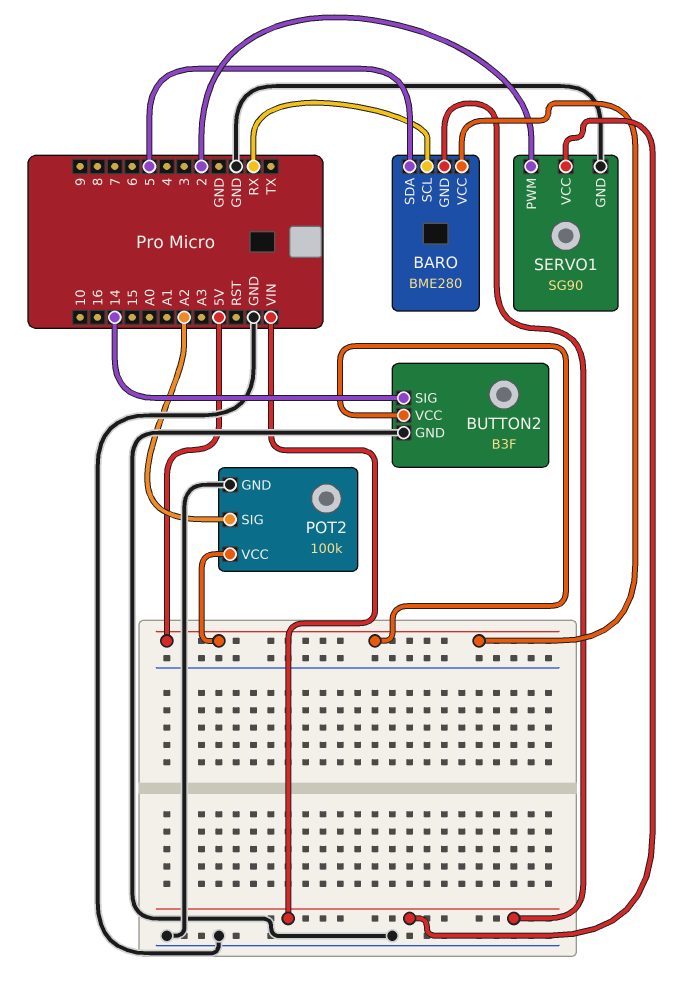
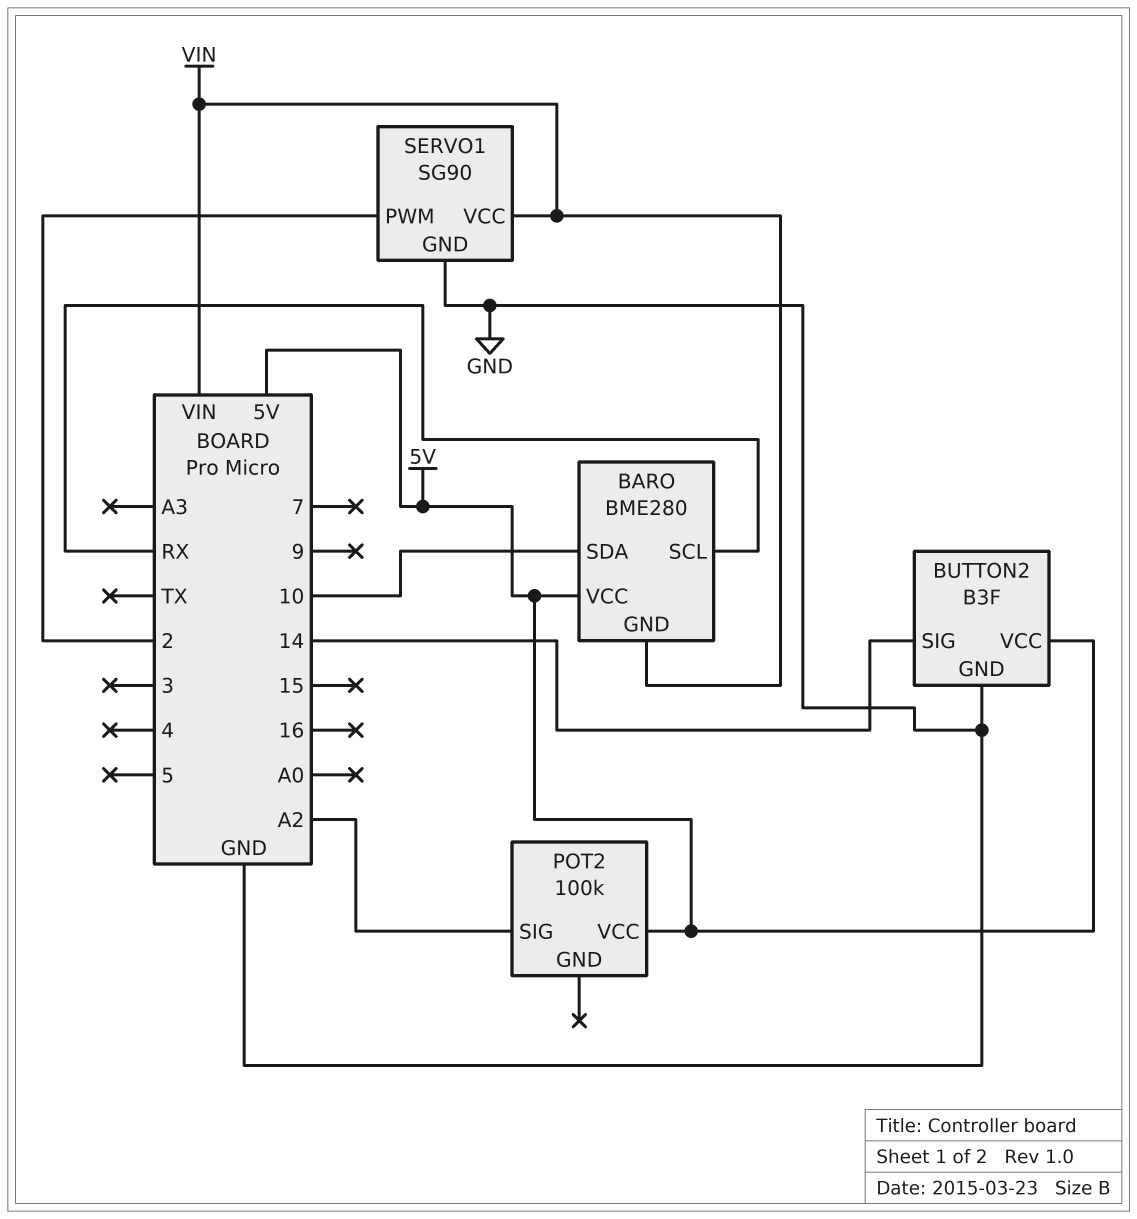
BARO pin SDA: 5 -> 10
POT2 pin GND: GND -> none

